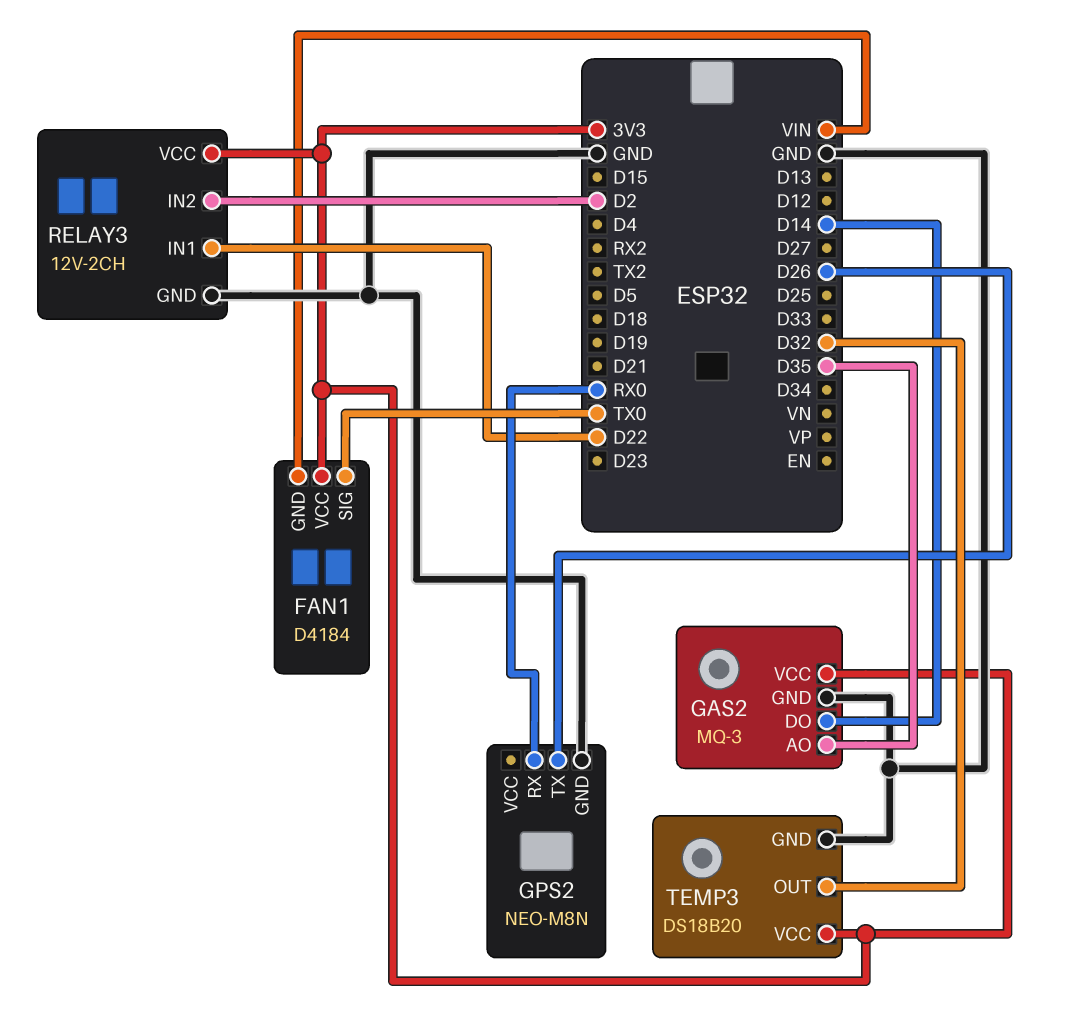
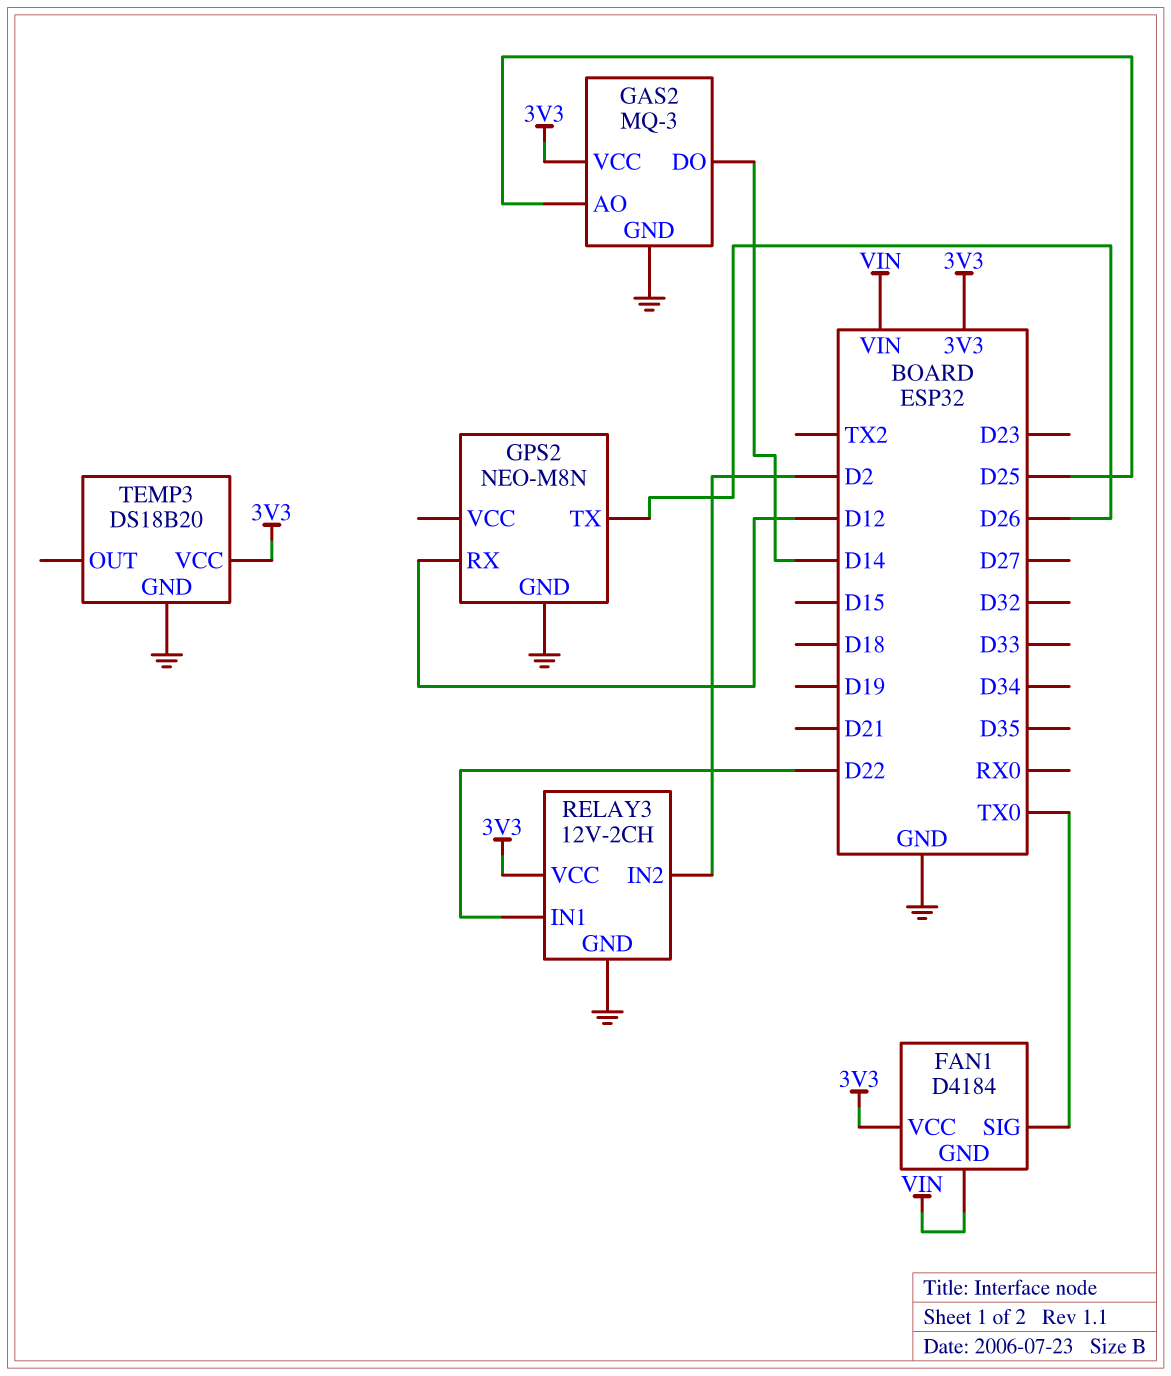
GAS2 pin AO: D35 -> D25
GPS2 pin RX: RX0 -> D12
TEMP3 pin OUT: D32 -> none

